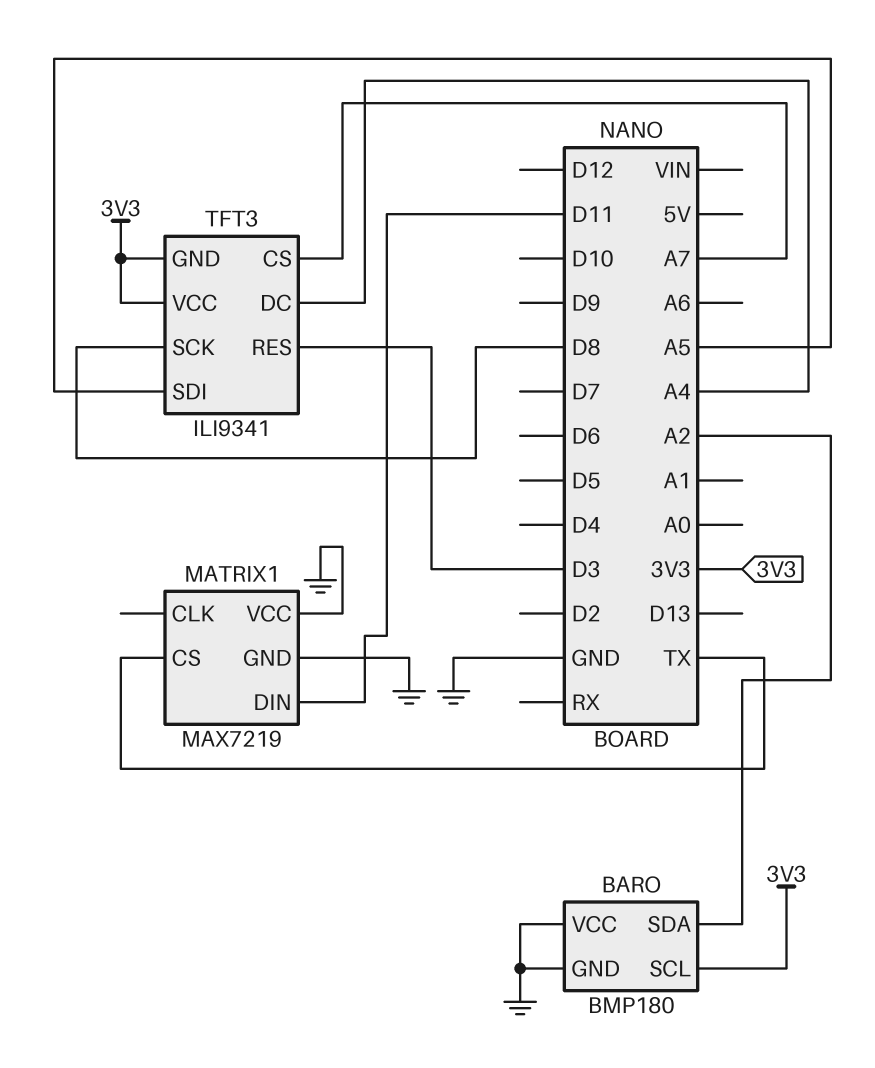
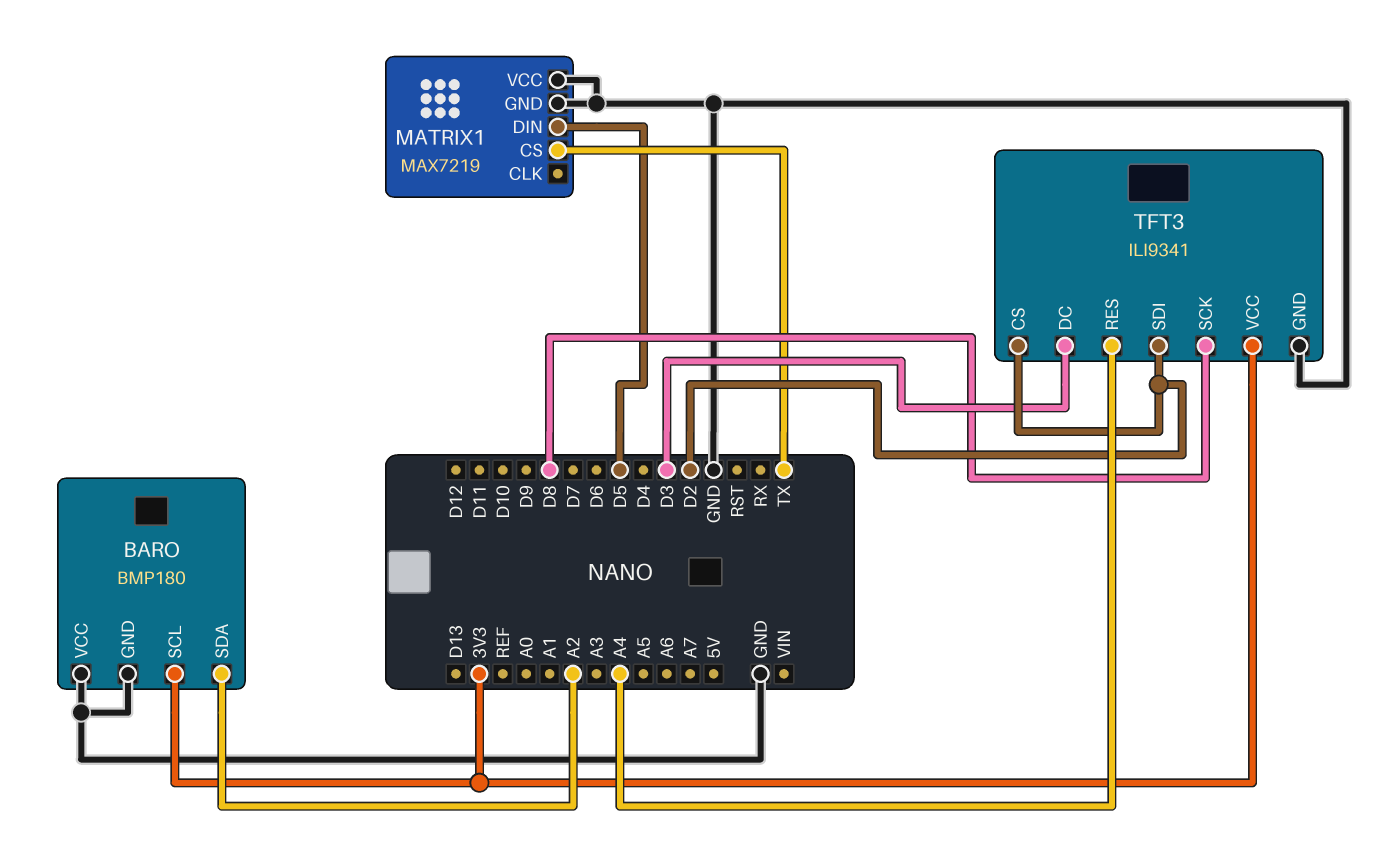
MATRIX1 pin DIN: D11 -> D5
TFT3 pin CS: A7 -> D2
TFT3 pin DC: A4 -> D3
TFT3 pin GND: 3V3 -> GND
TFT3 pin RES: D3 -> A4
TFT3 pin SDI: A5 -> D2

